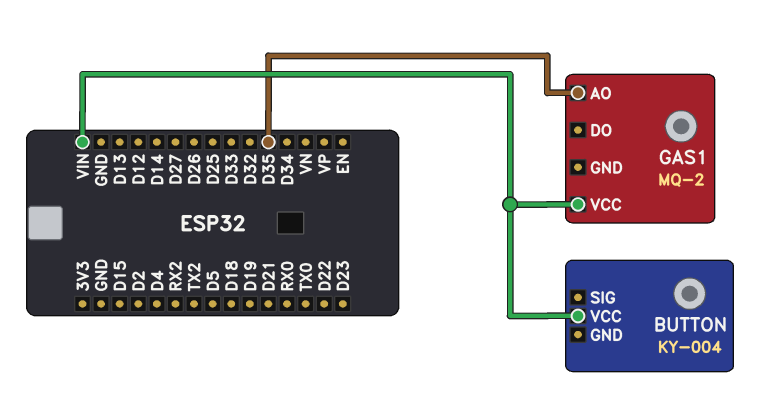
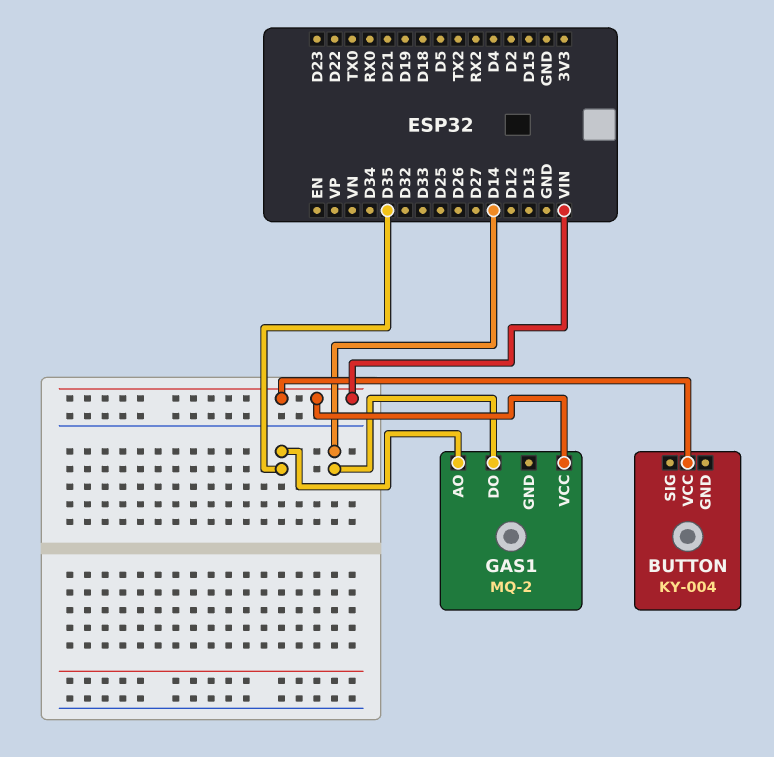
GAS1 pin DO: none -> D14

